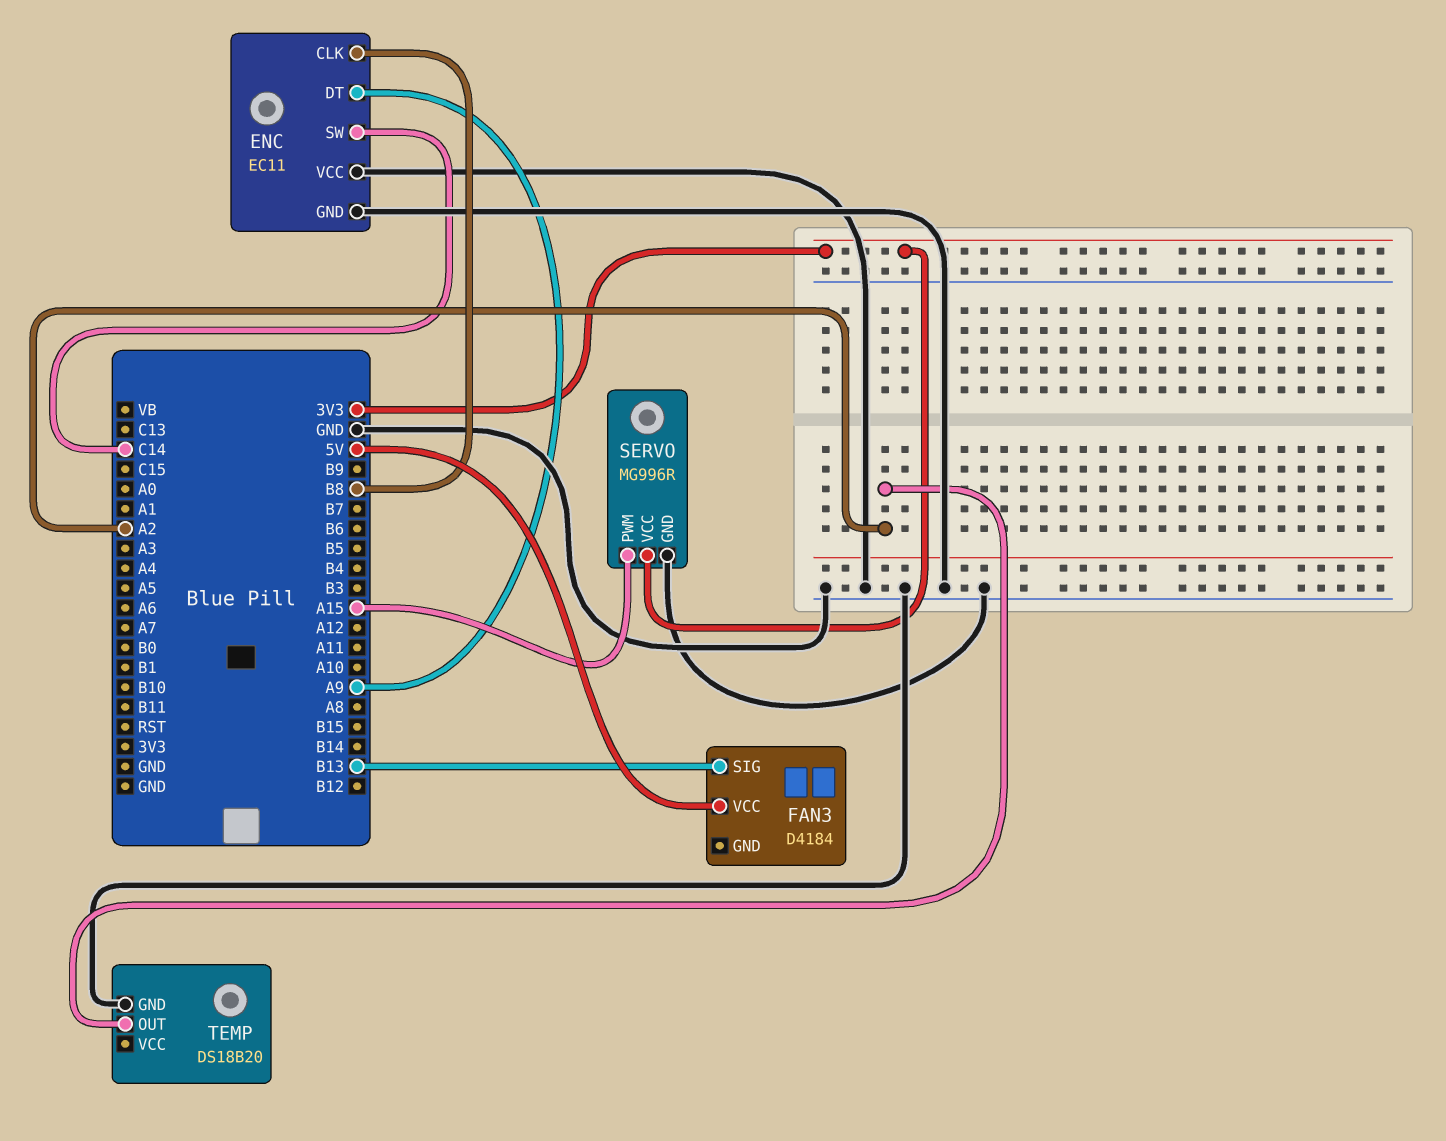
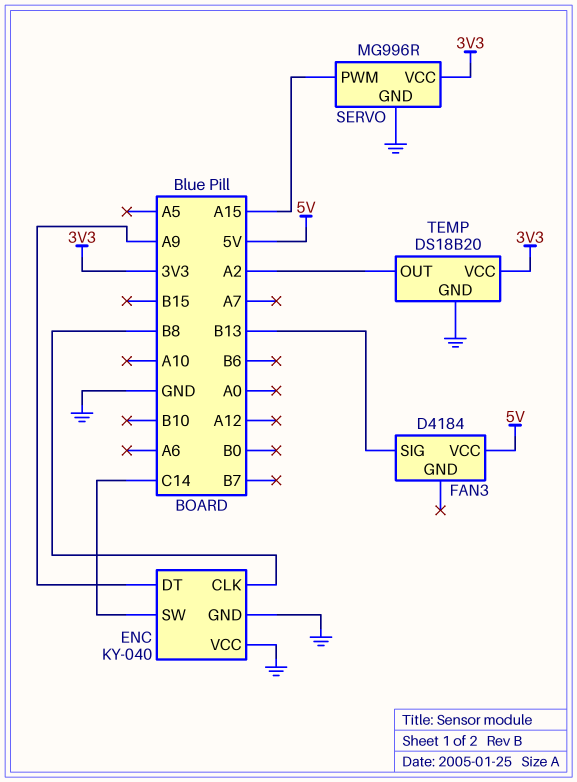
ENC: EC11 -> KY-040
TEMP pin VCC: none -> 3V3

